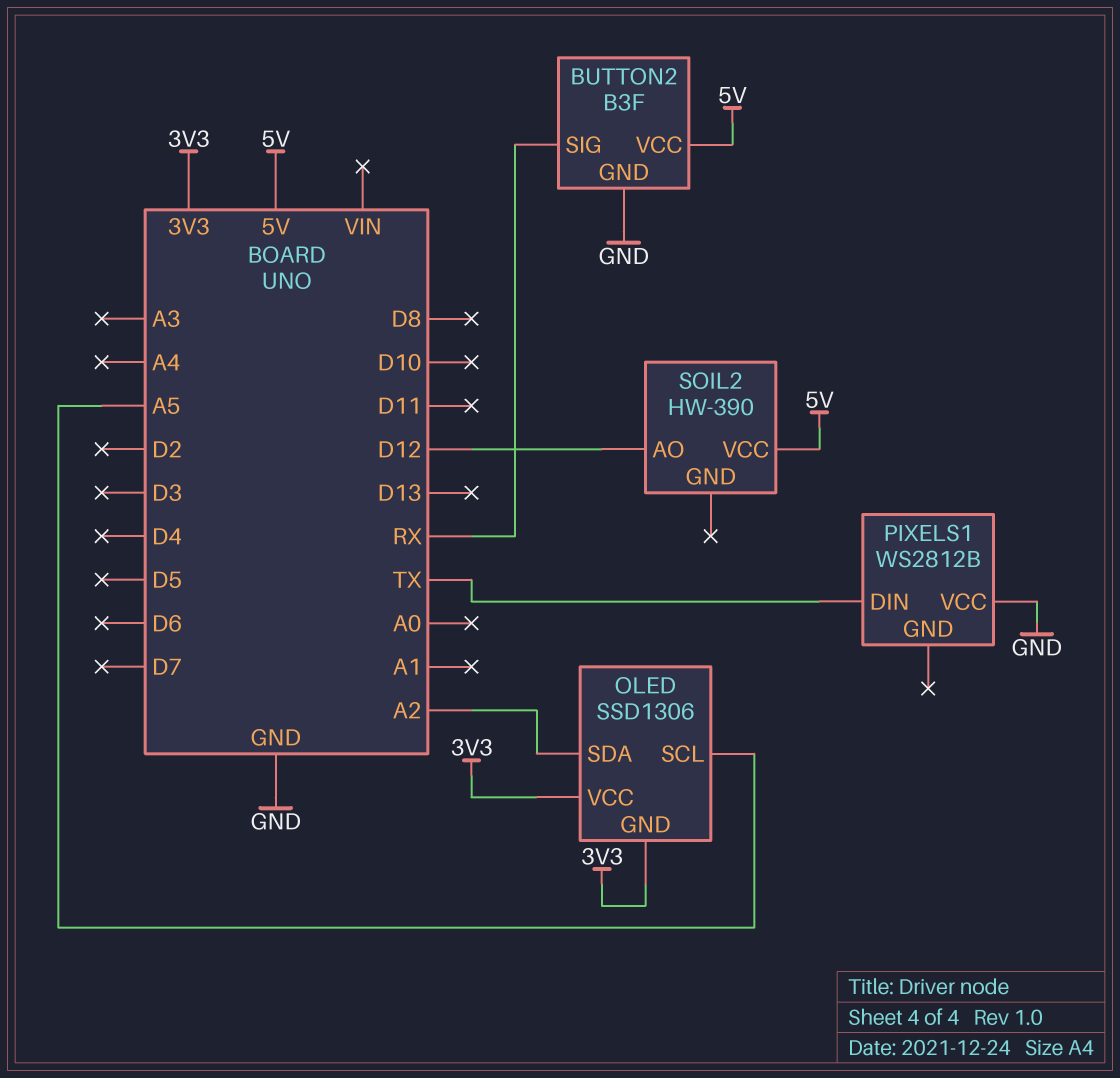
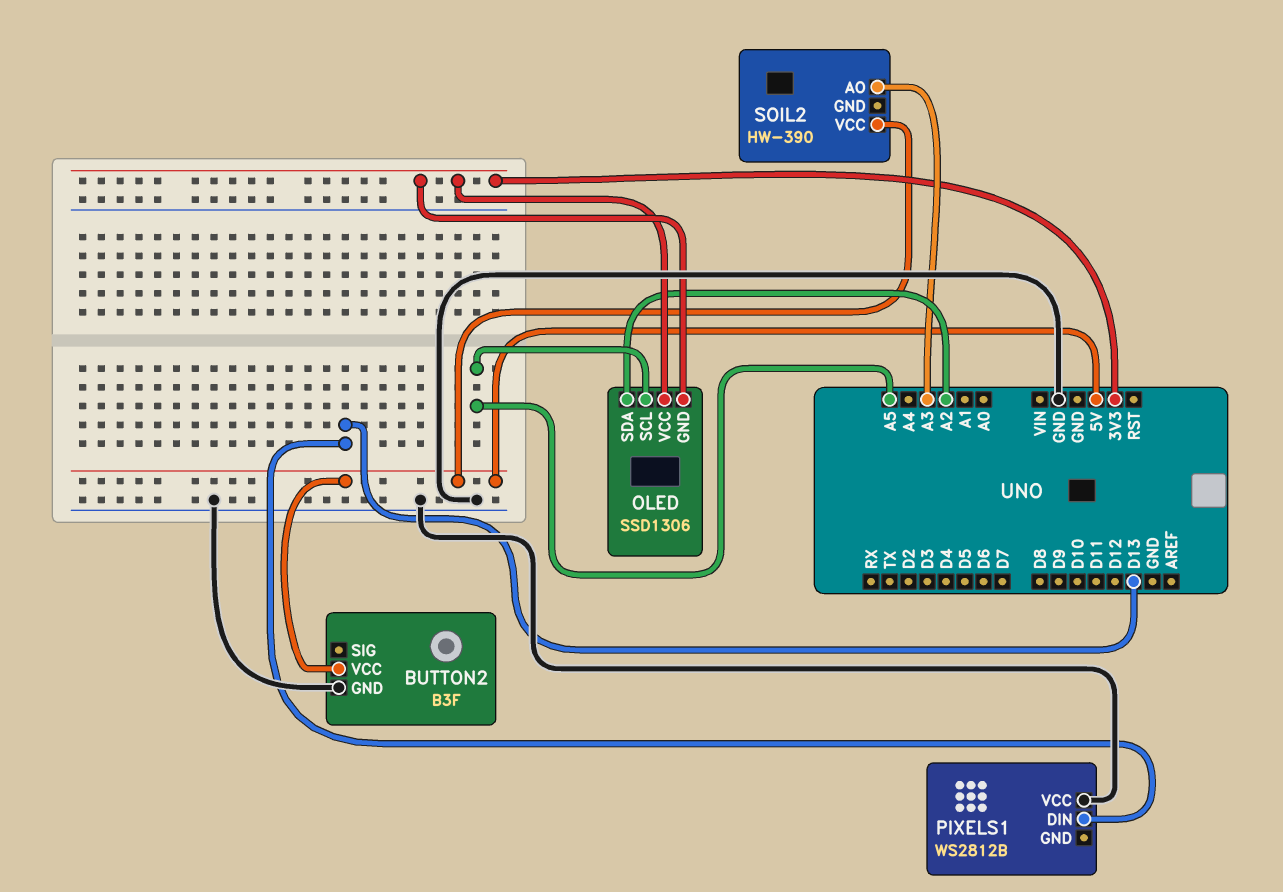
BUTTON2 pin SIG: RX -> none
PIXELS1 pin DIN: TX -> D13
SOIL2 pin AO: D12 -> A3

